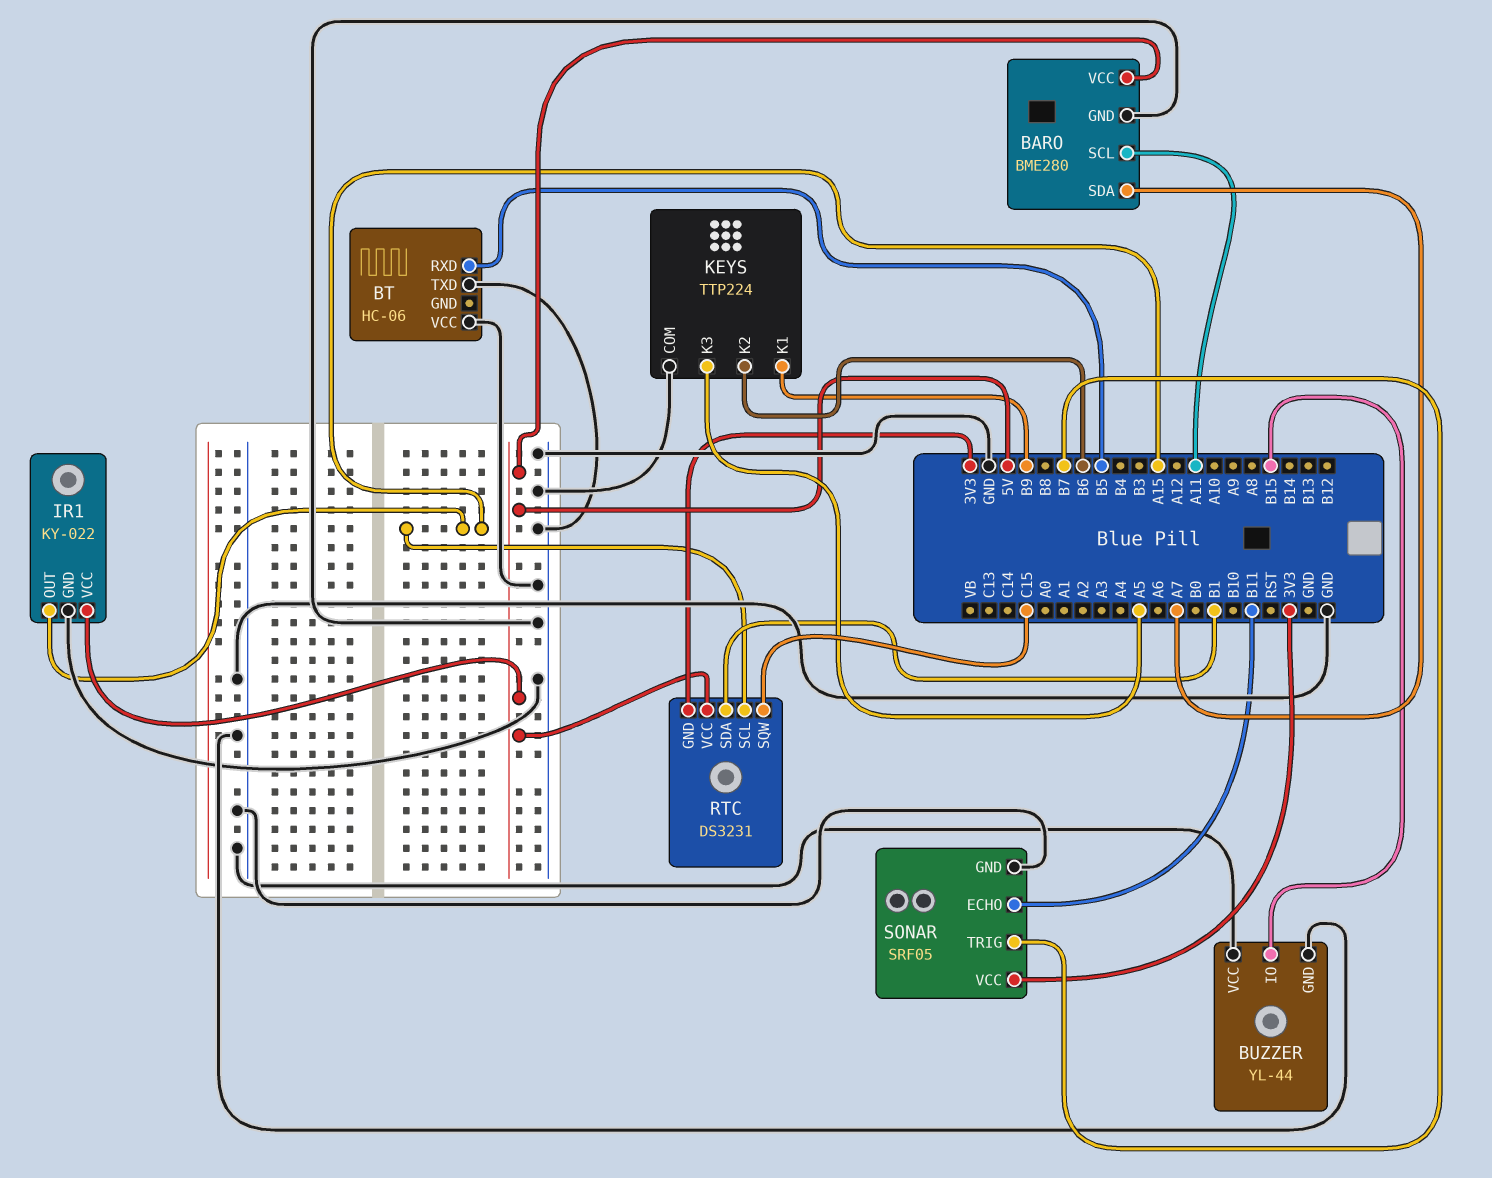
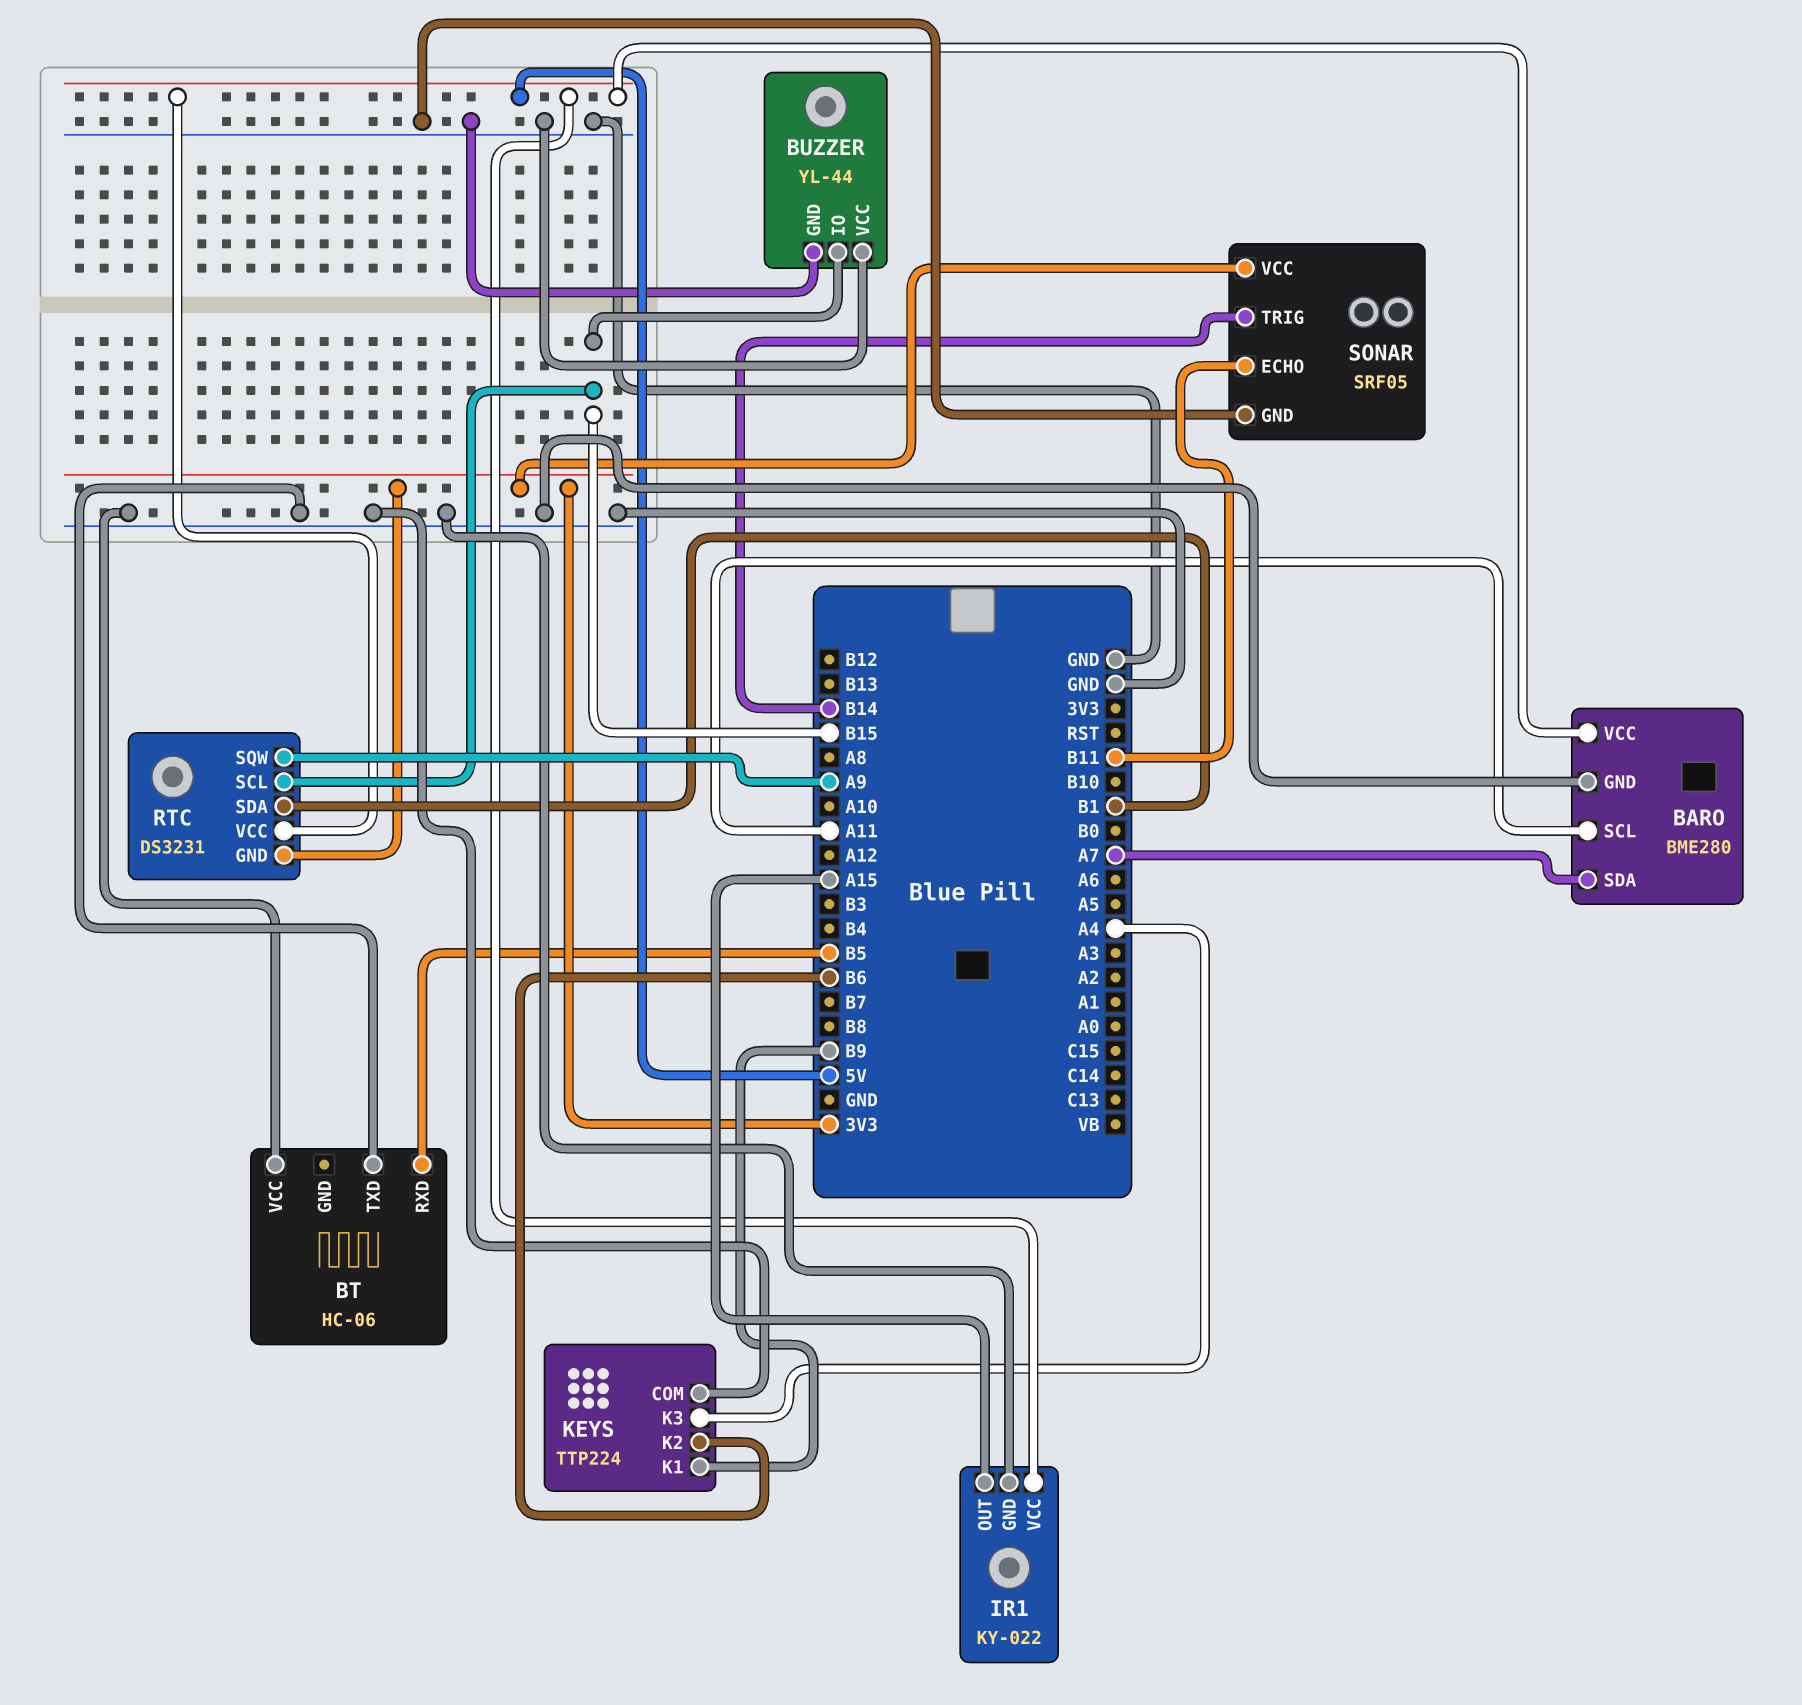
KEYS pin K3: A5 -> A4
RTC pin SCL: A15 -> B15
RTC pin SQW: C15 -> A9
SONAR pin TRIG: B7 -> B14

